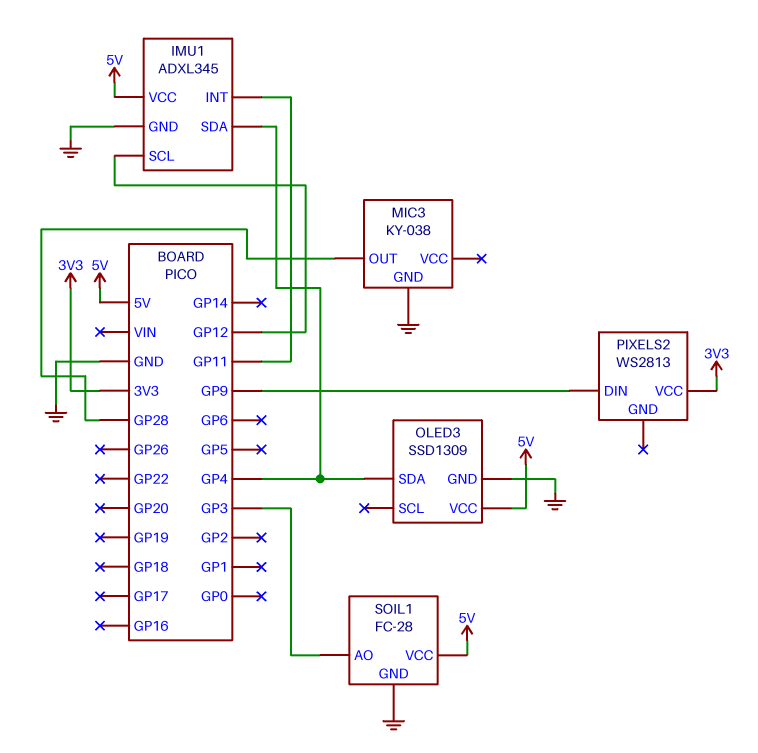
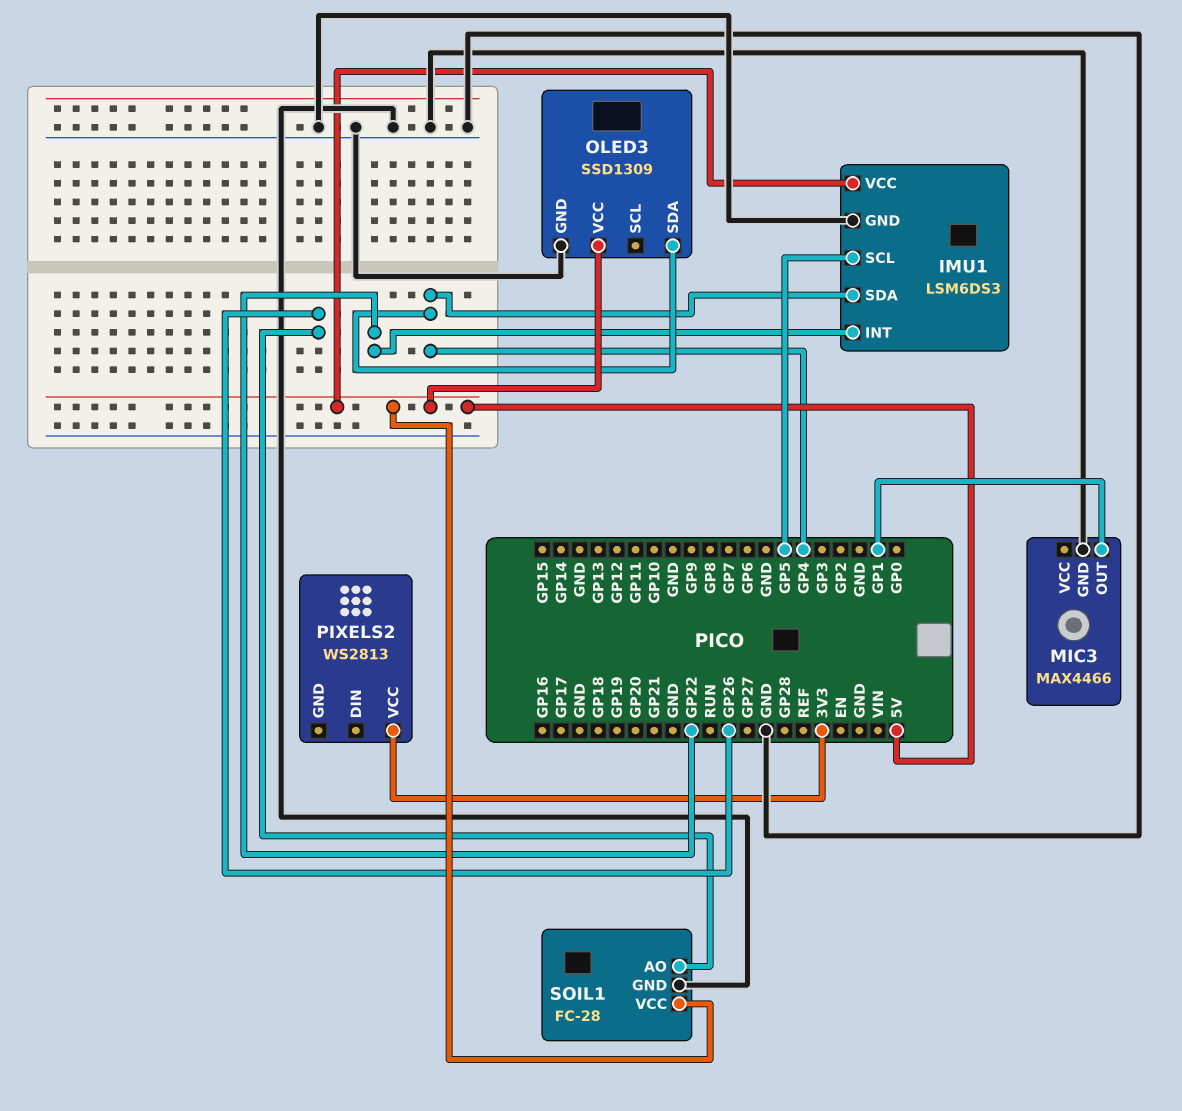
IMU1: ADXL345 -> LSM6DS3
IMU1 pin INT: GP11 -> GP22
IMU1 pin SCL: GP12 -> GP5
MIC3: KY-038 -> MAX4466
MIC3 pin OUT: GP28 -> GP1
PIXELS2 pin DIN: GP9 -> none
SOIL1 pin AO: GP3 -> GP26

